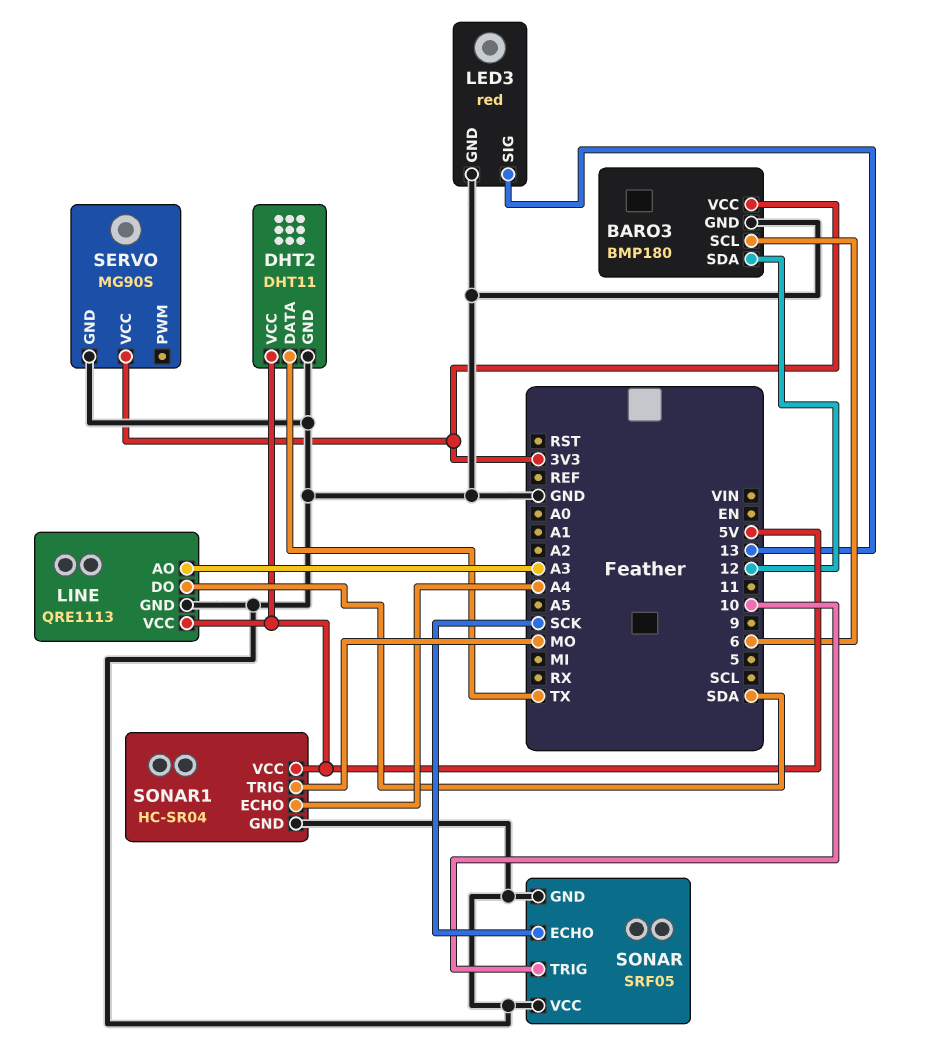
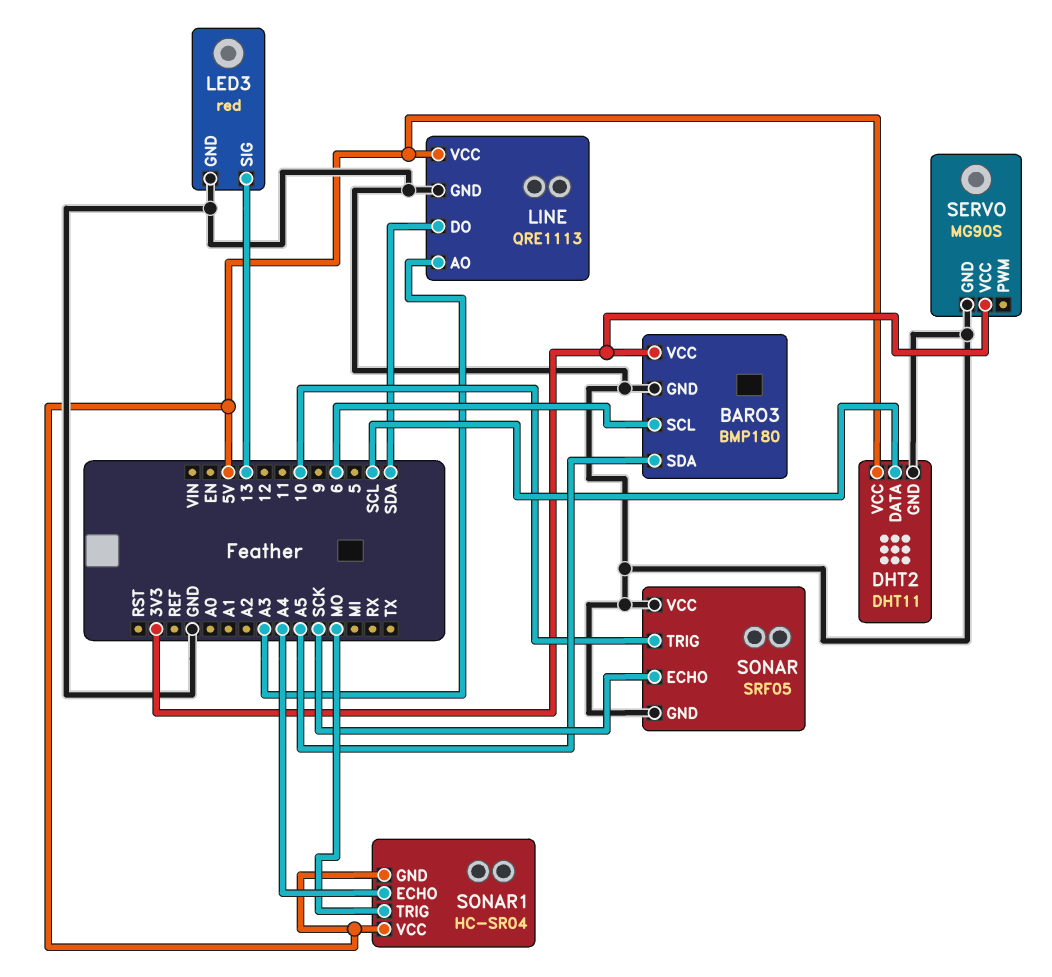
BARO3 pin SDA: 12 -> A5
DHT2 pin DATA: TX -> SCL
SONAR1 pin GND: GND -> 5V

